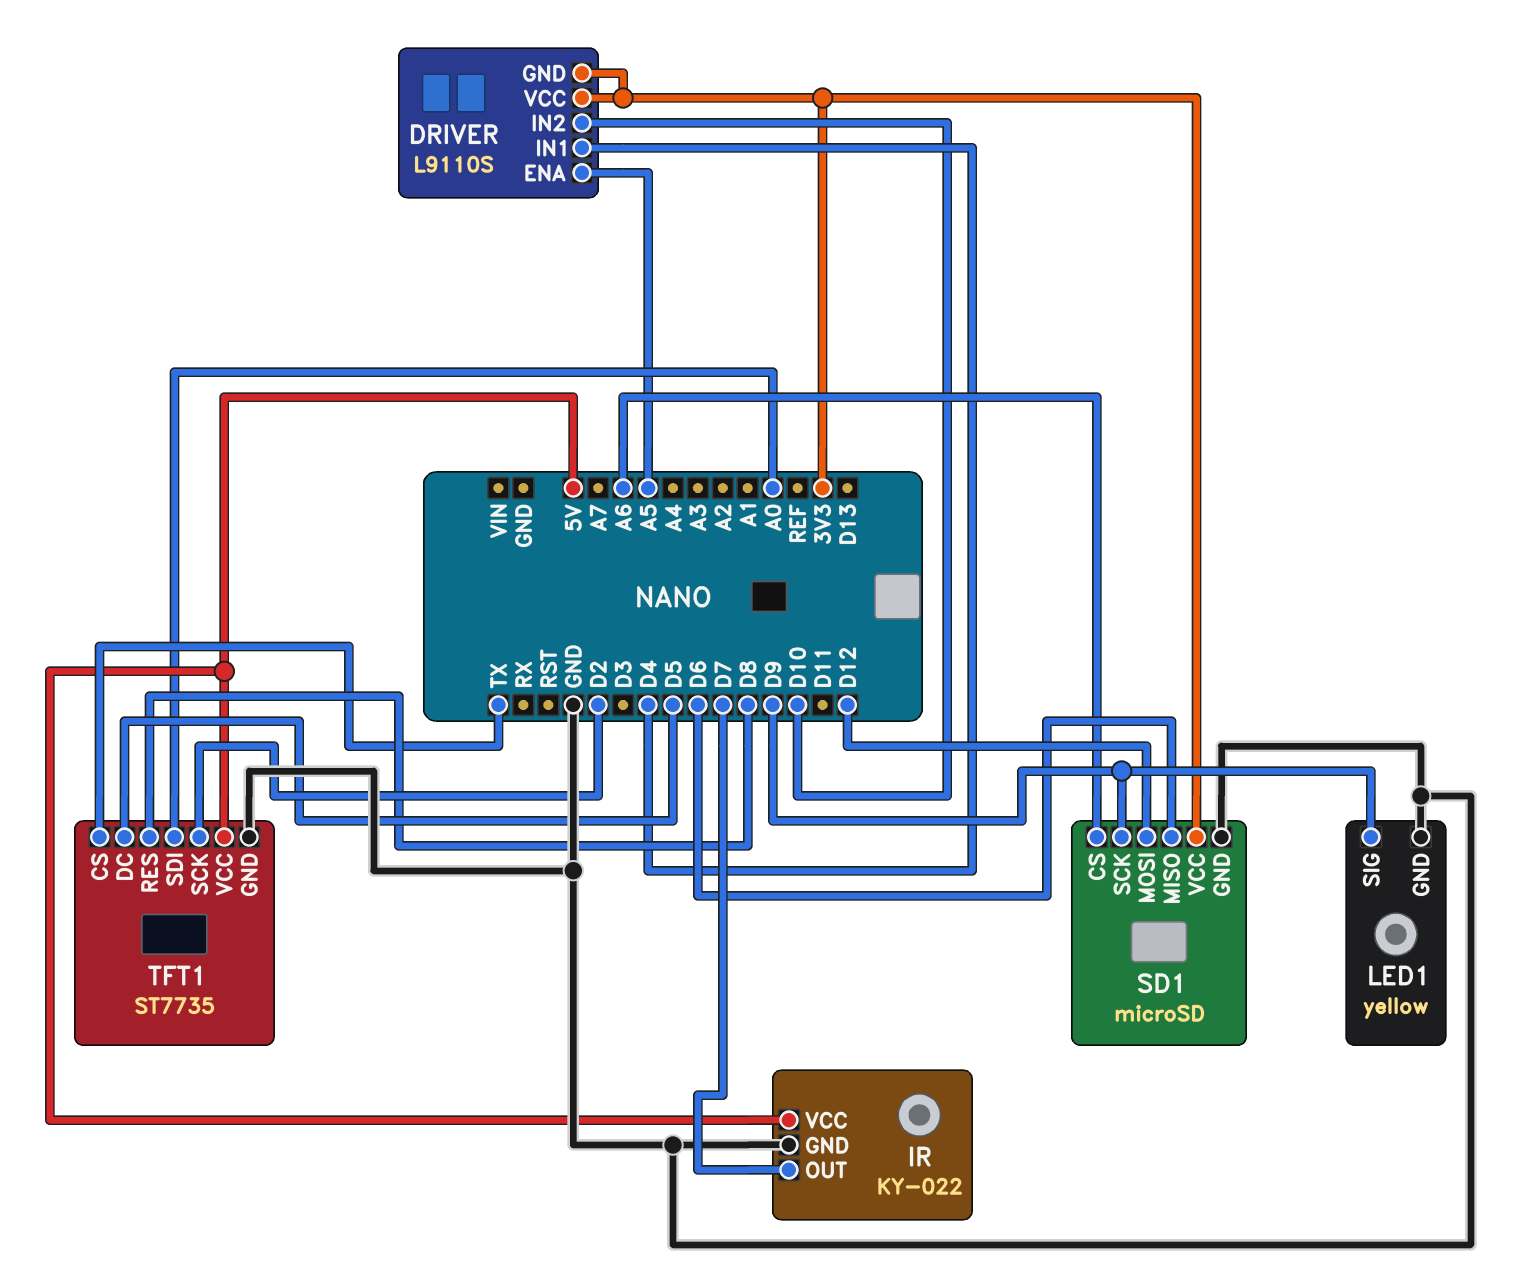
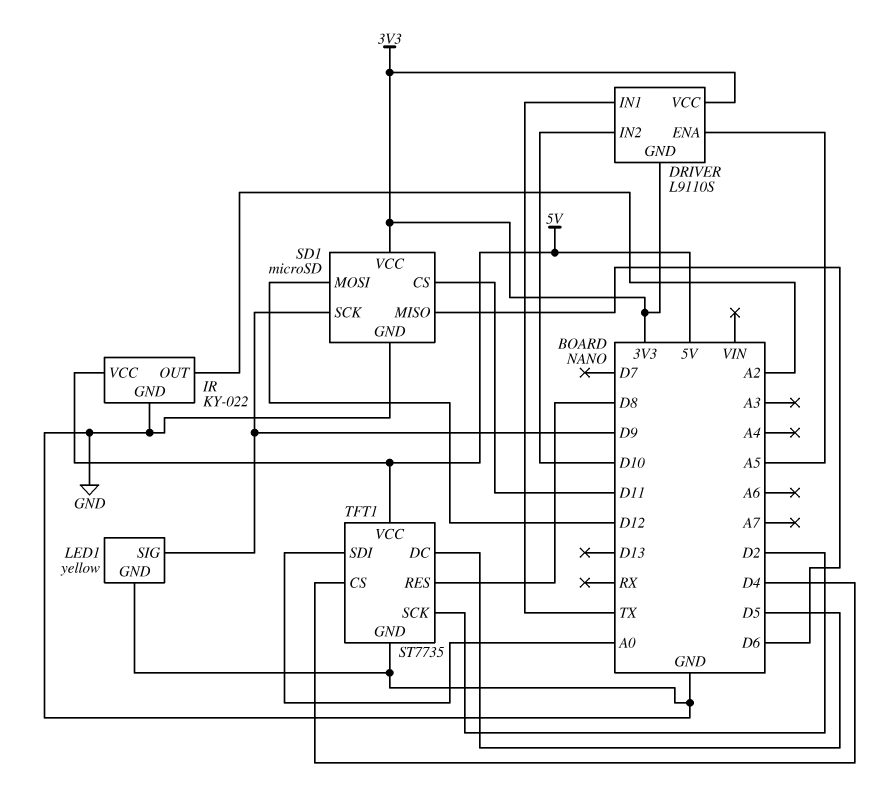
DRIVER pin IN1: D4 -> TX
IR pin OUT: D7 -> A2
SD1 pin CS: A6 -> D11
TFT1 pin CS: TX -> D4

